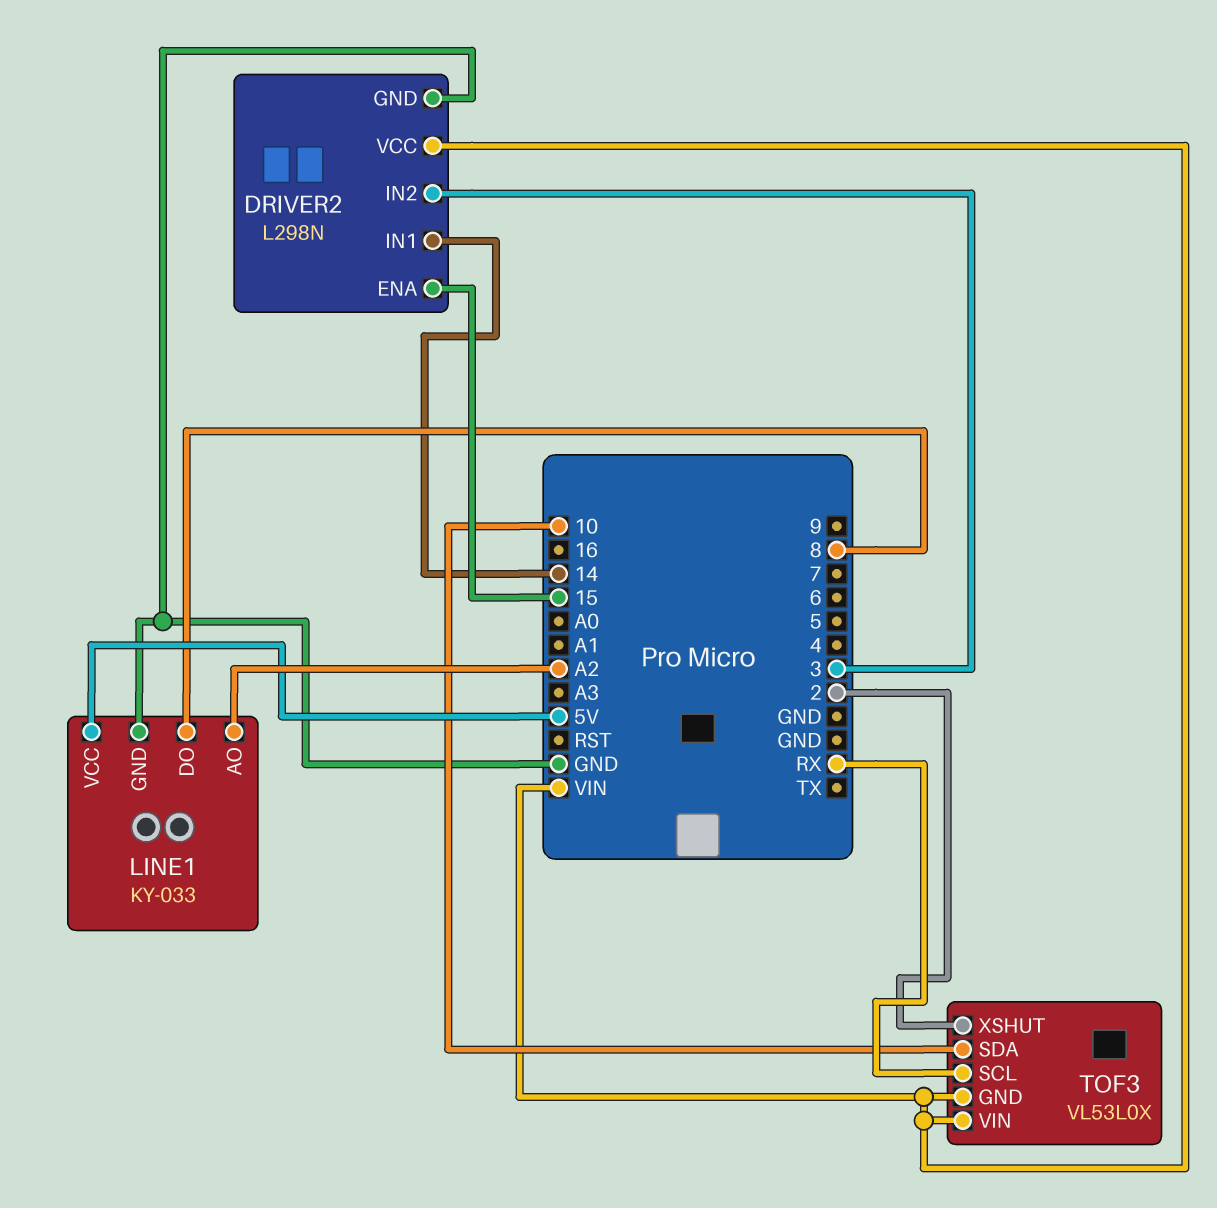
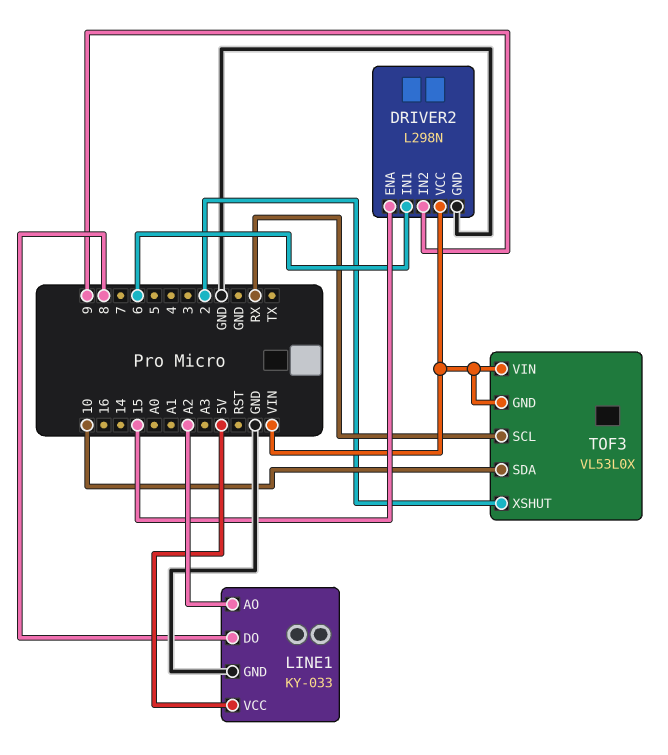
DRIVER2 pin IN1: 14 -> 6
DRIVER2 pin IN2: 3 -> 9

